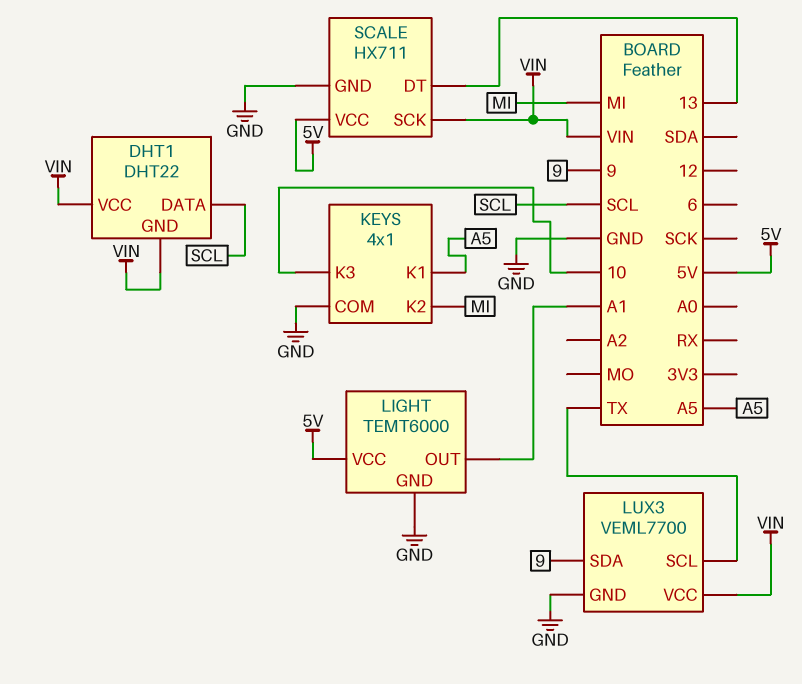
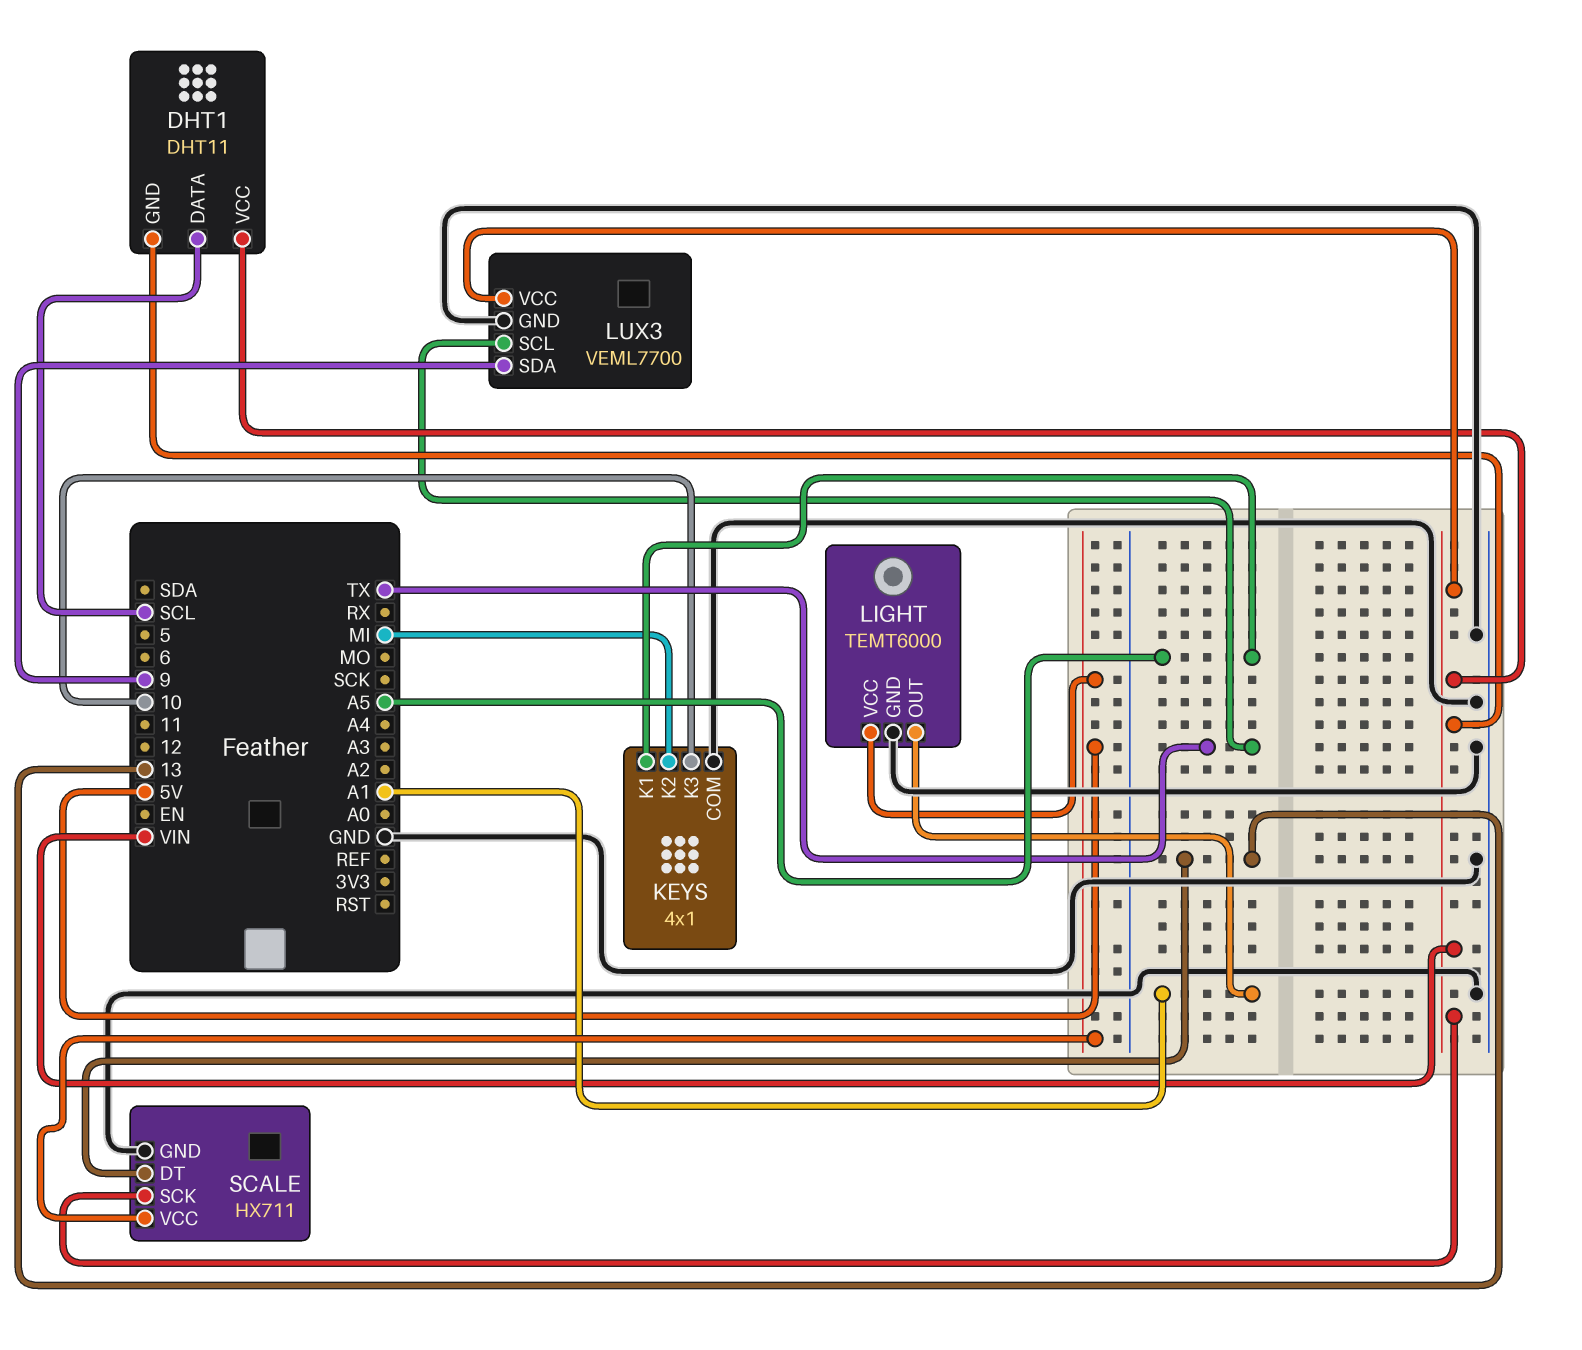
DHT1: DHT22 -> DHT11

